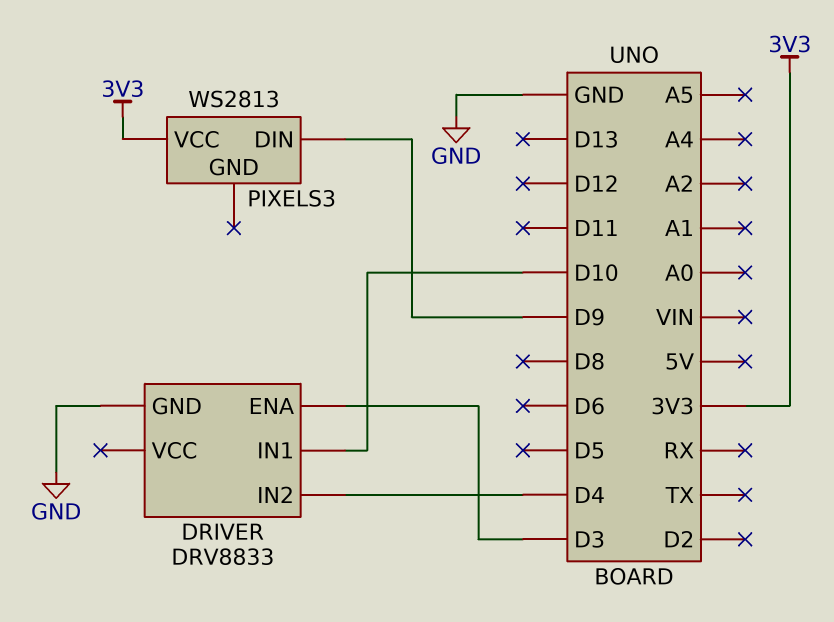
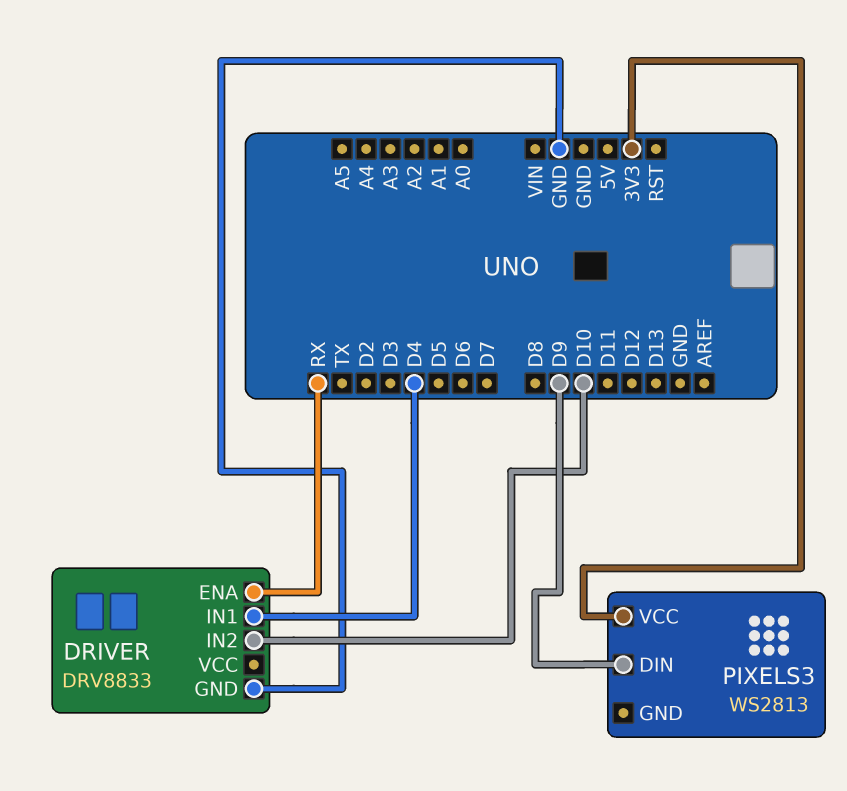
DRIVER pin ENA: D3 -> RX
DRIVER pin IN1: D10 -> D4
DRIVER pin IN2: D4 -> D10

